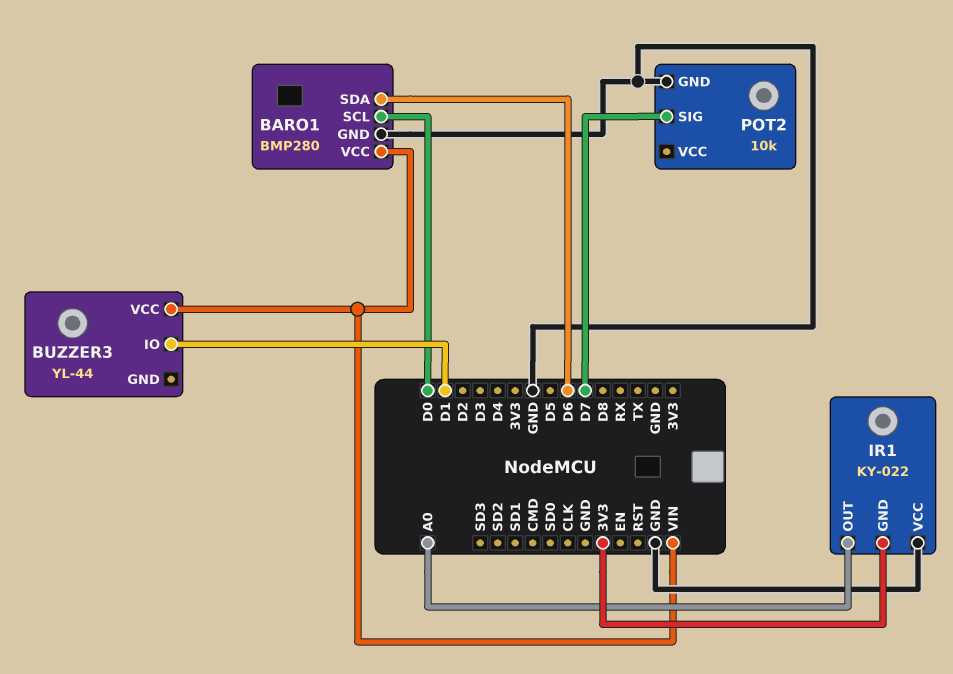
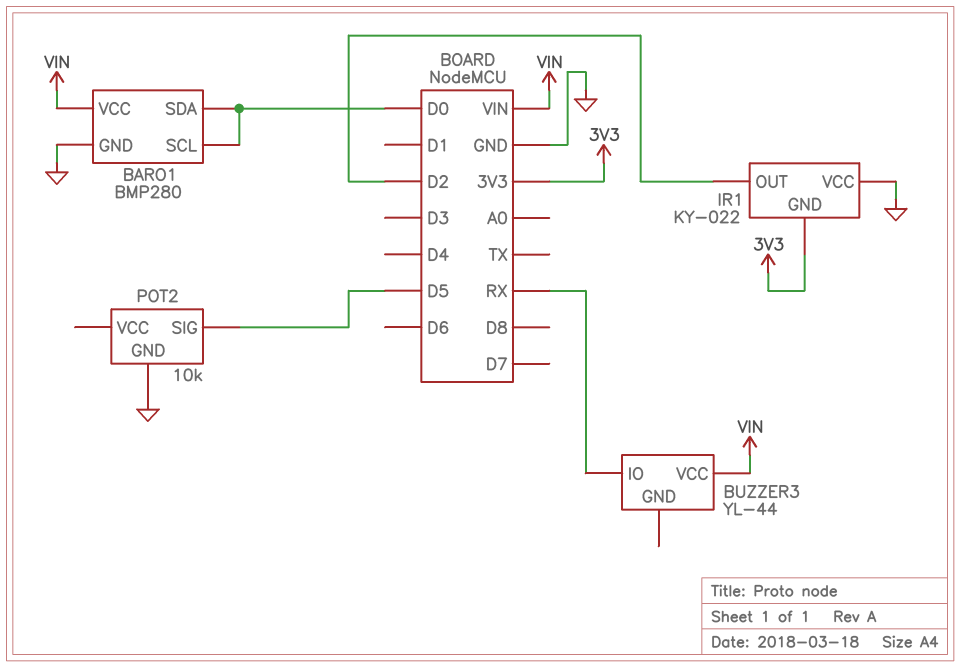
BARO1 pin SDA: D6 -> D0
BUZZER3 pin IO: D1 -> RX
IR1 pin OUT: A0 -> D2
POT2 pin SIG: D7 -> D5

